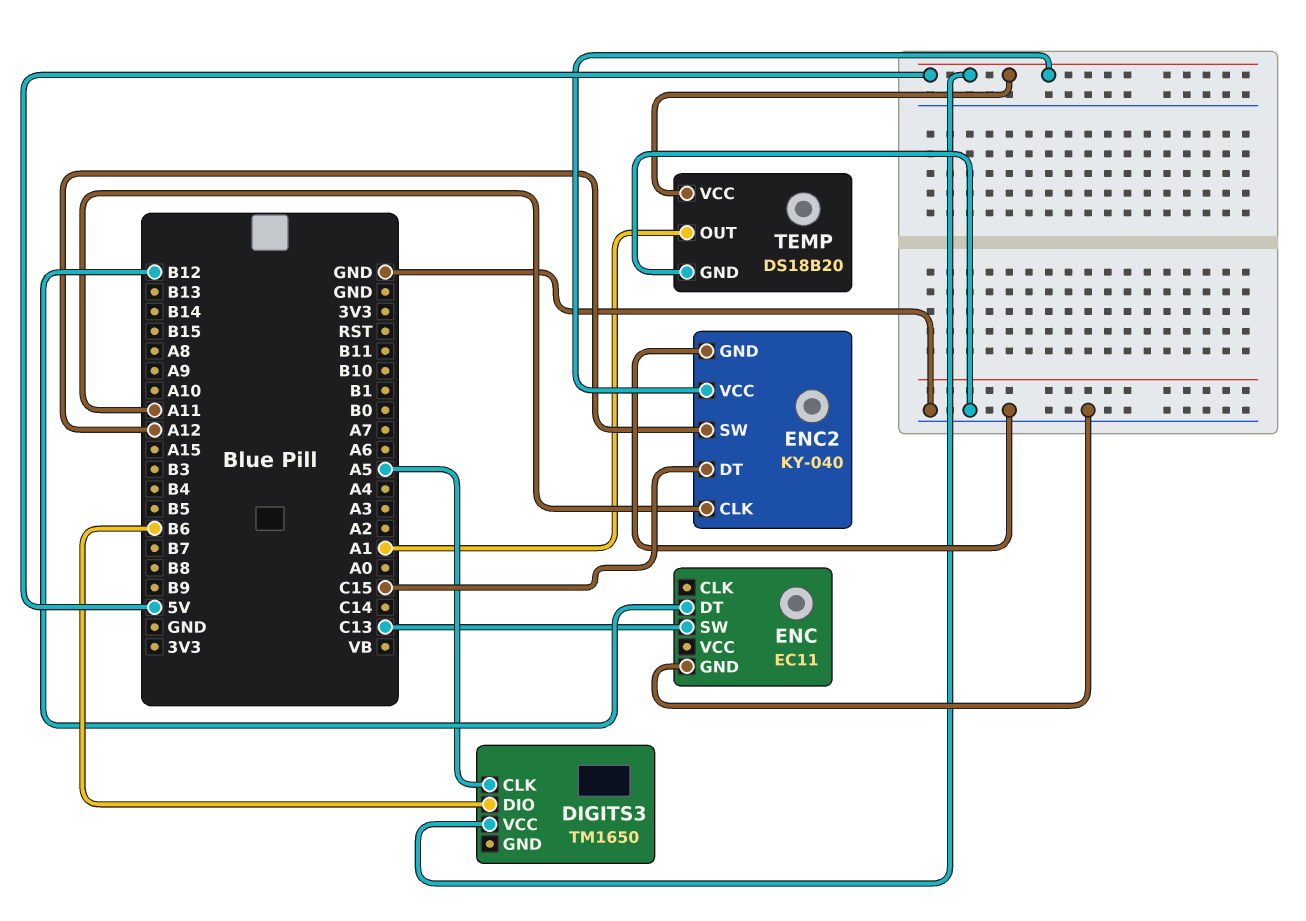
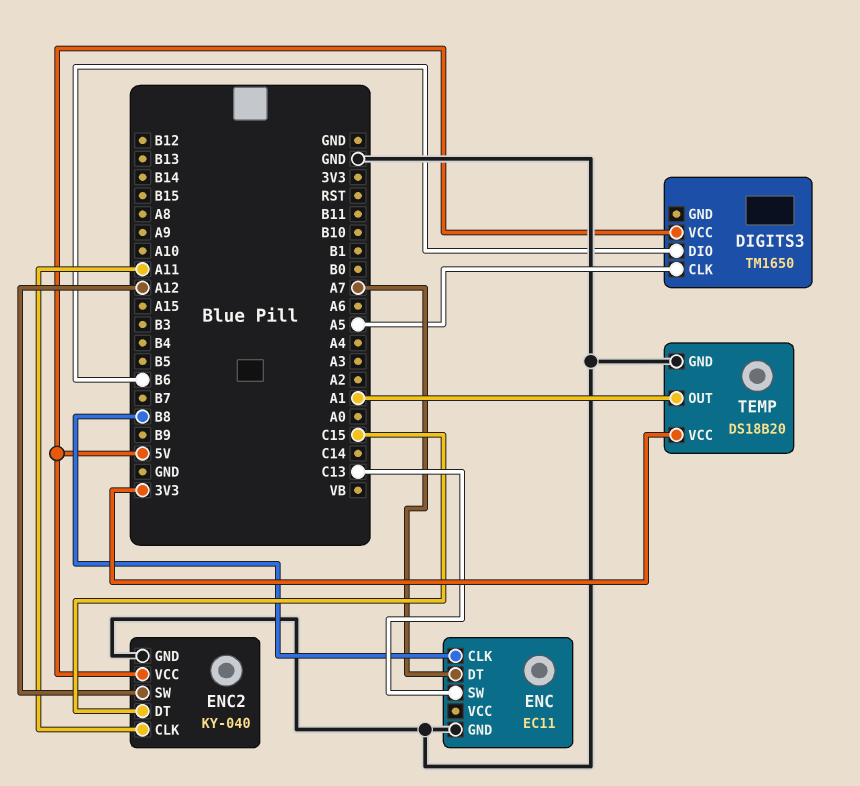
ENC pin CLK: none -> B8
ENC pin DT: B12 -> A7
TEMP pin VCC: 5V -> 3V3

